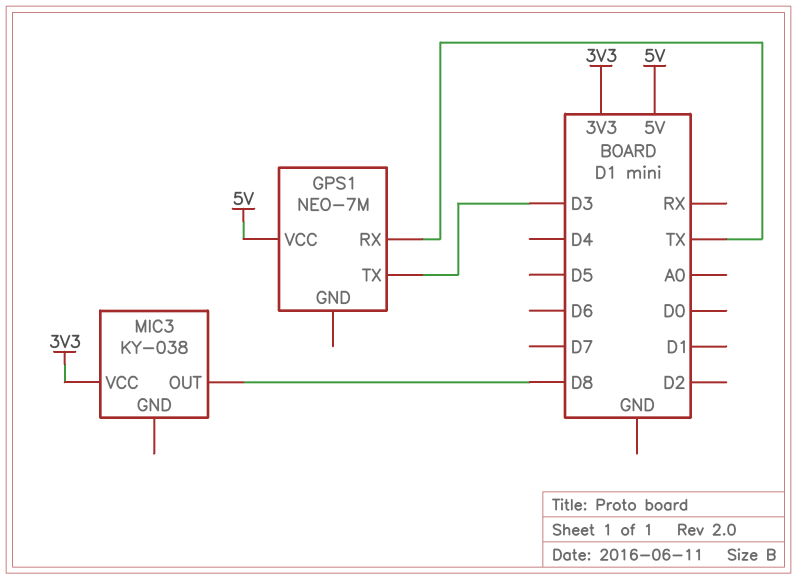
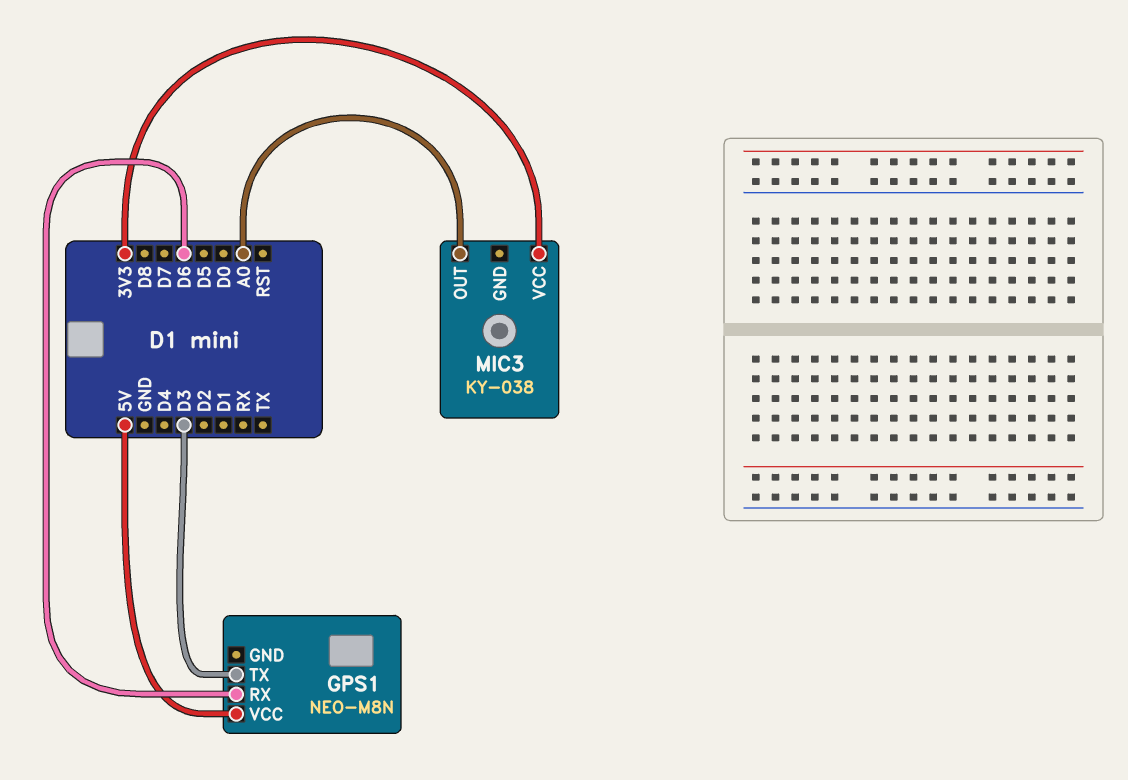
GPS1: NEO-7M -> NEO-M8N
GPS1 pin RX: TX -> D6
MIC3 pin OUT: D8 -> A0

